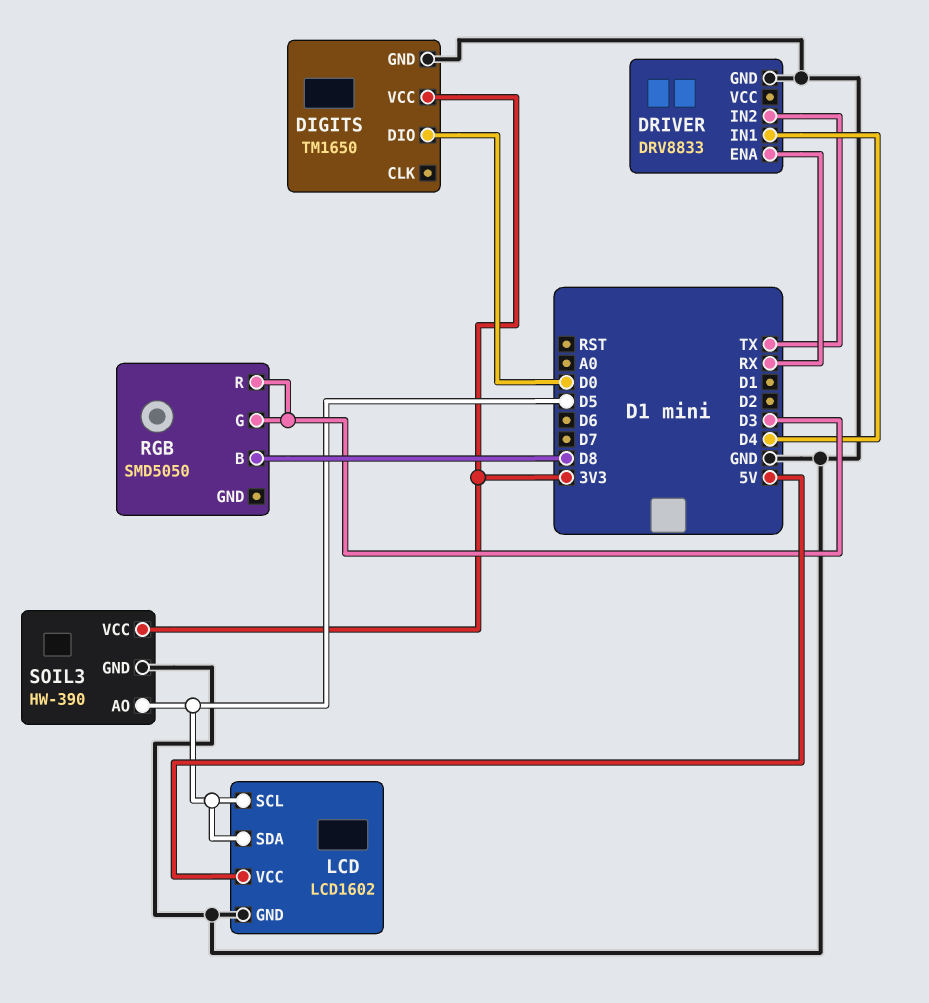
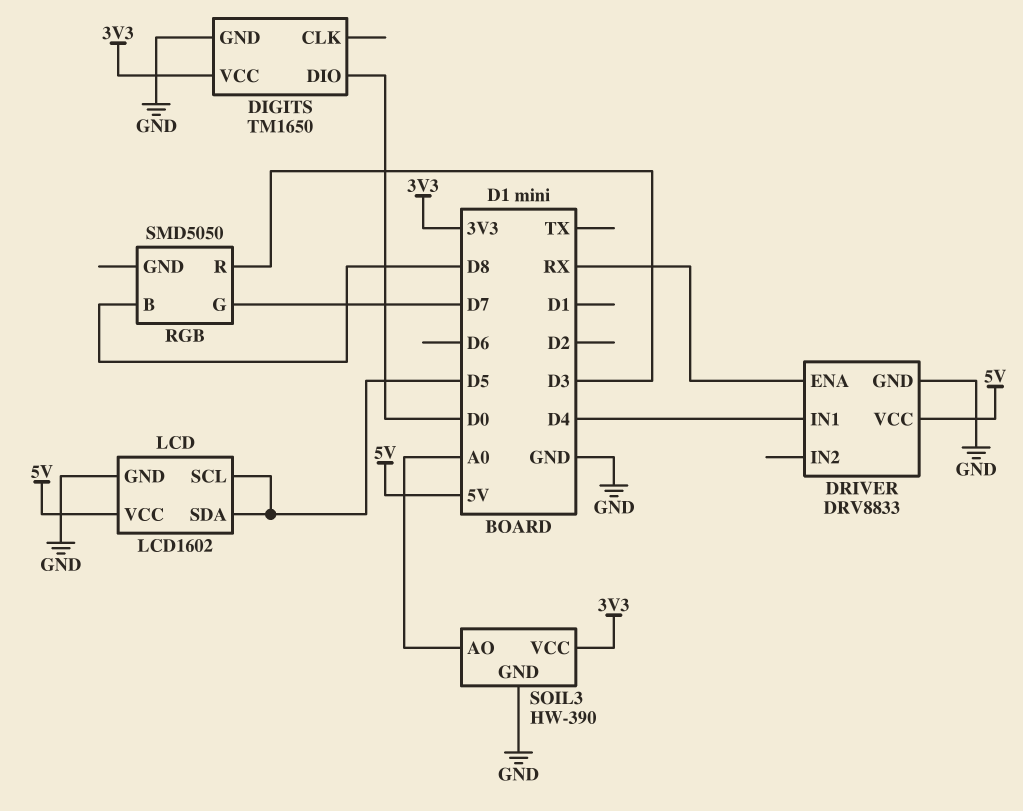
DRIVER pin IN2: TX -> none
DRIVER pin VCC: none -> 5V
RGB pin G: D3 -> D7
SOIL3 pin AO: D5 -> A0

